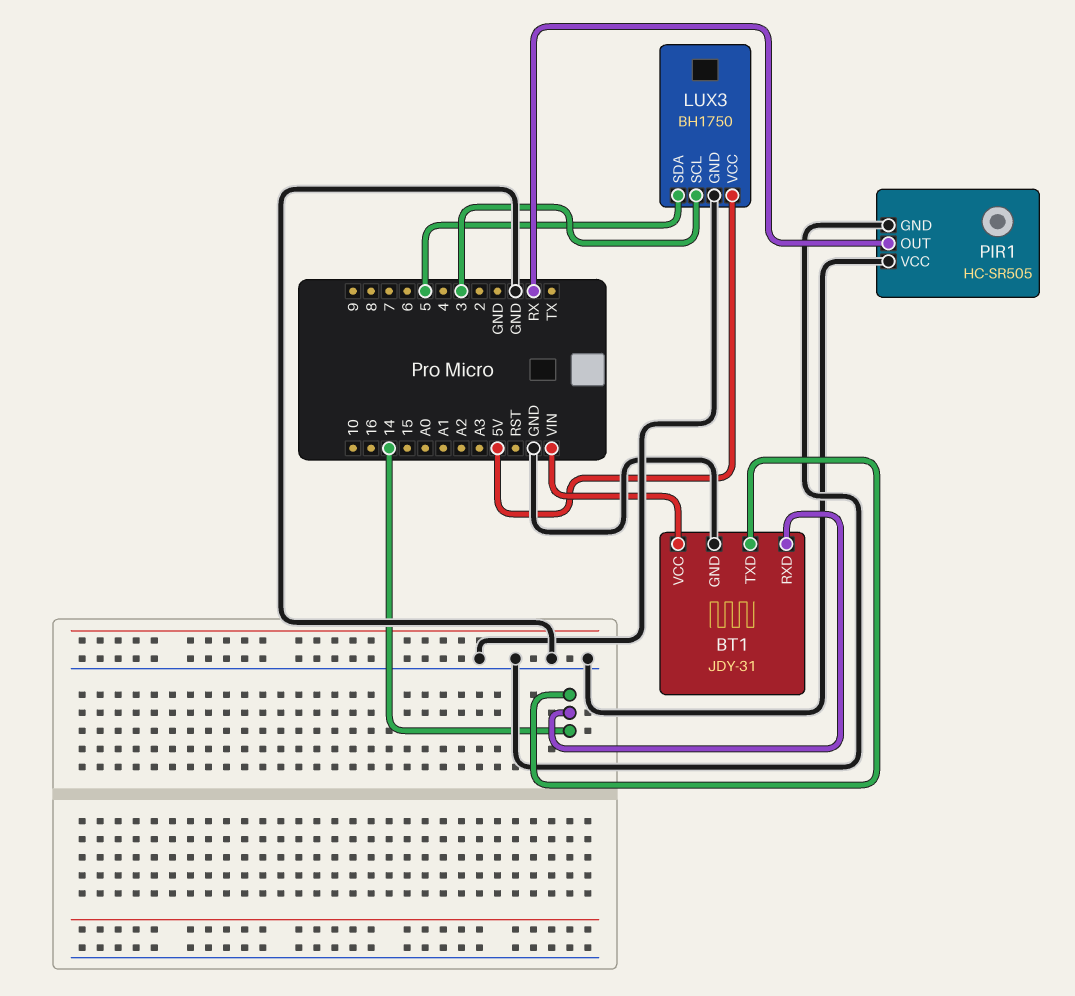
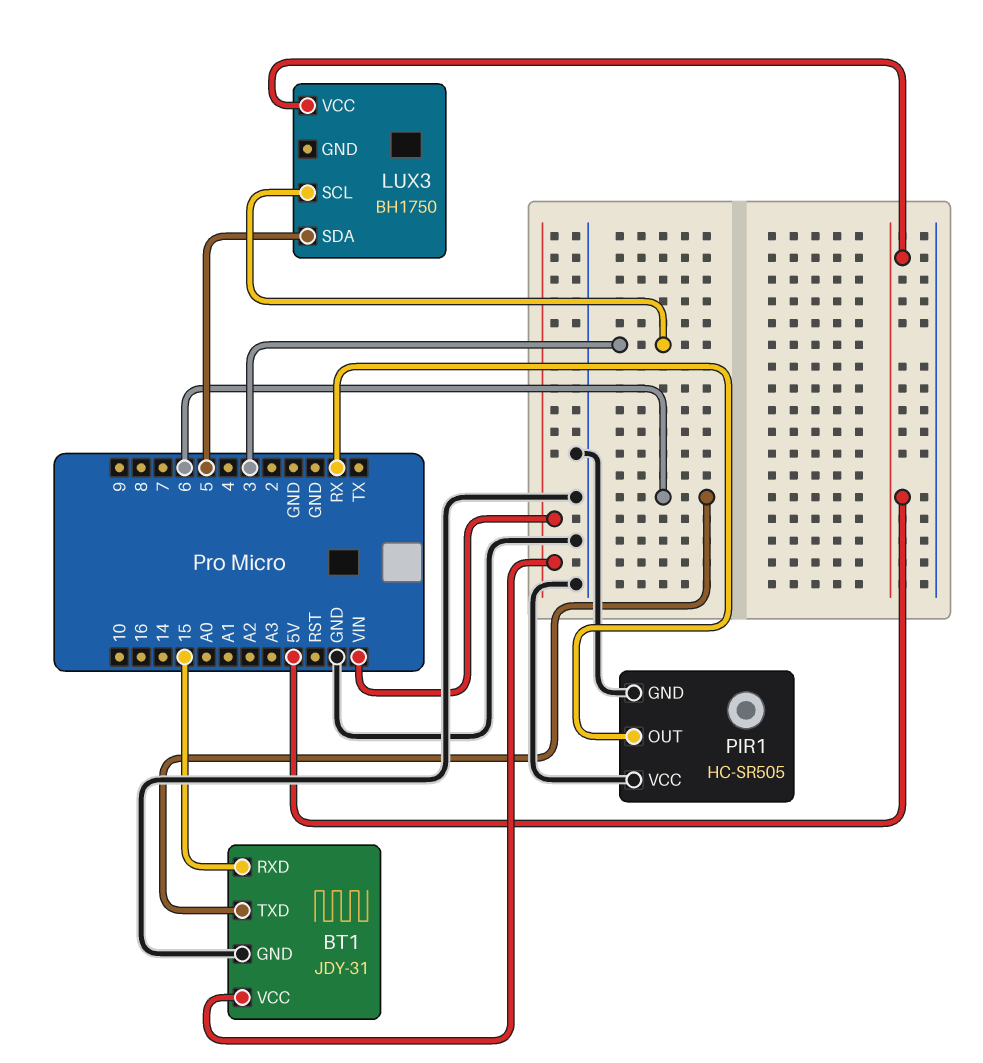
BT1 pin RXD: 14 -> 15
BT1 pin TXD: 14 -> 6
LUX3 pin GND: GND -> none

